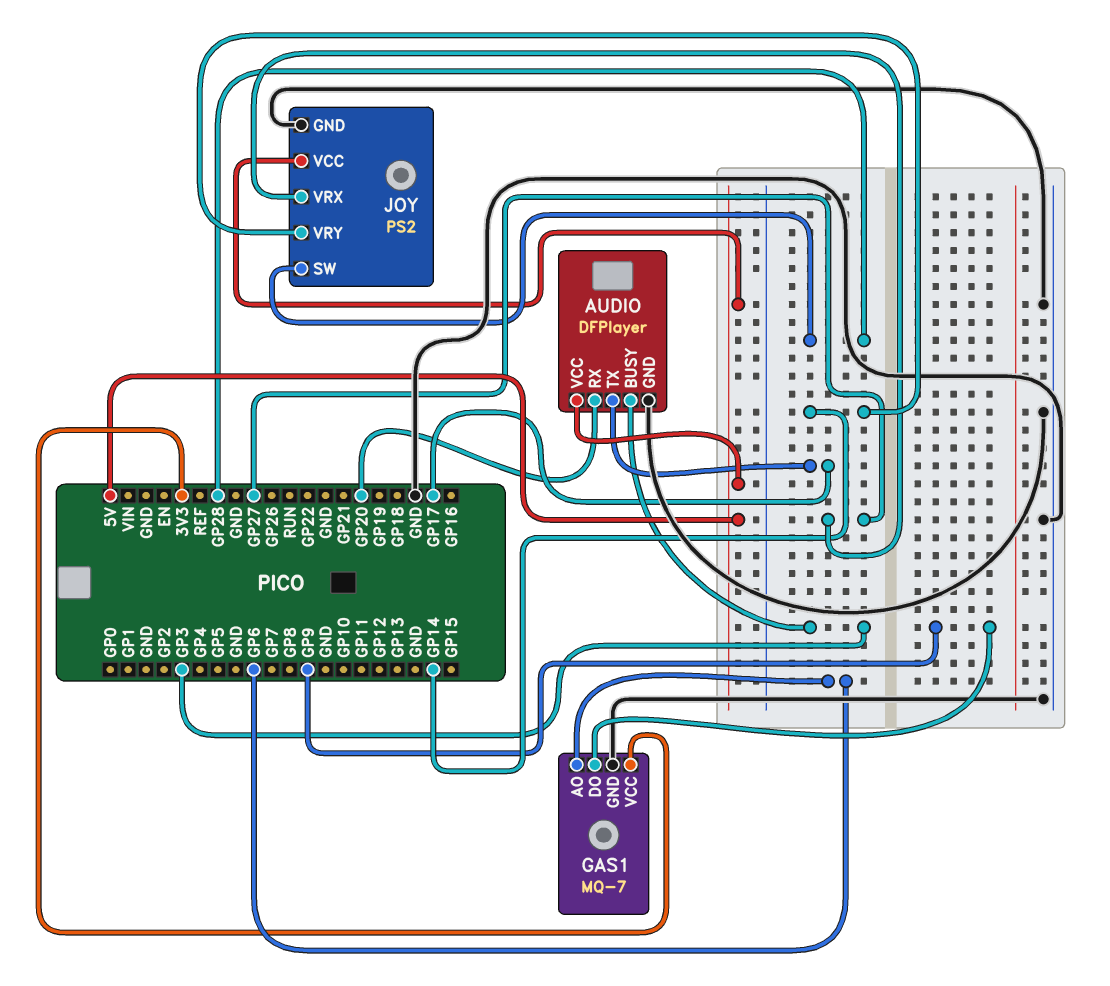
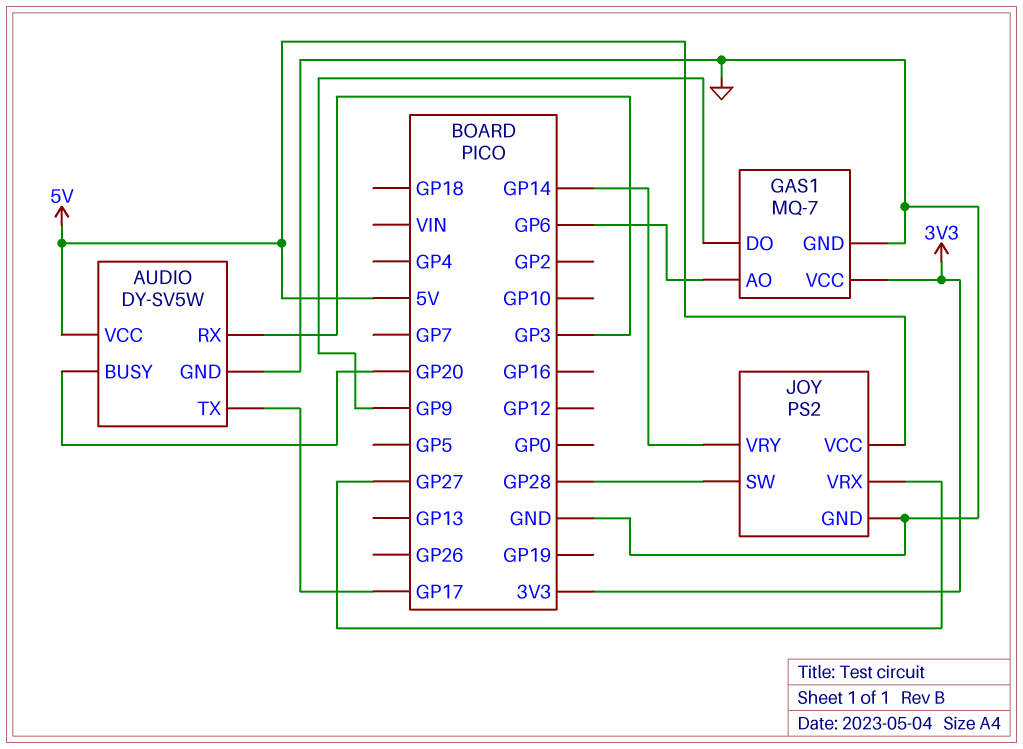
AUDIO: DFPlayer -> DY-SV5W
AUDIO pin BUSY: GP3 -> GP20
AUDIO pin RX: GP20 -> GP3

